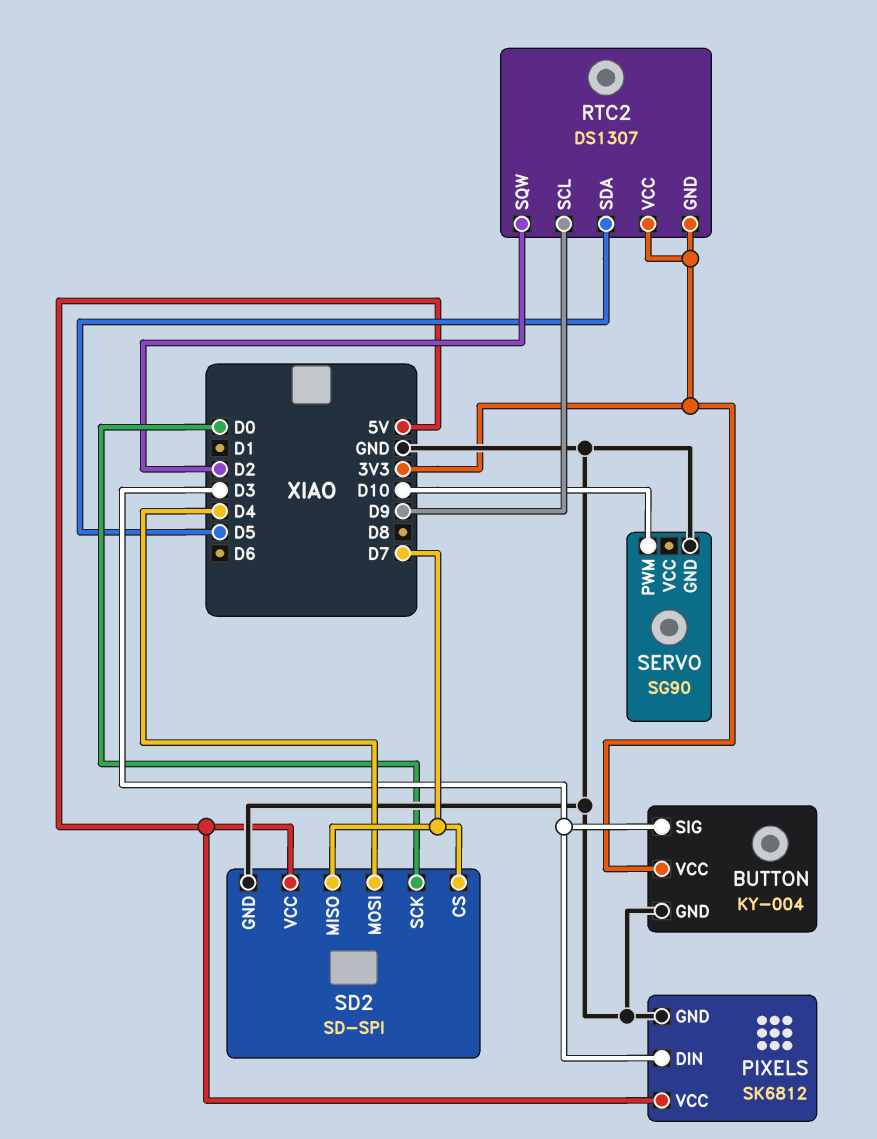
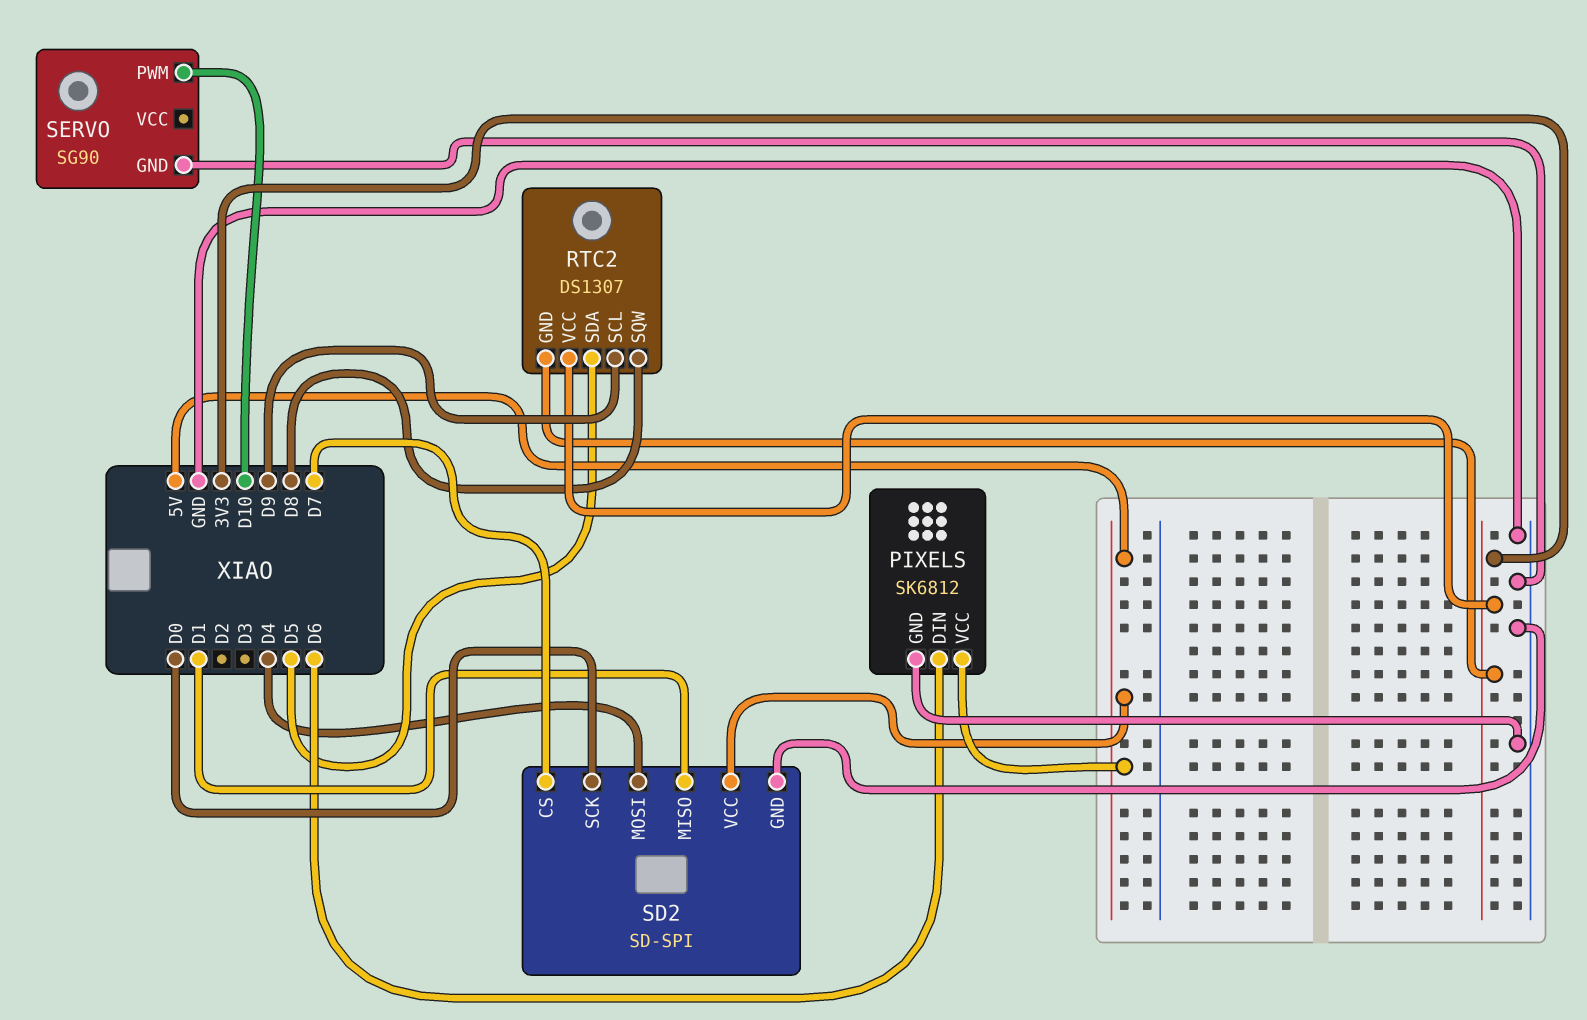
BUTTON: KY-004 -> none
BUTTON pin GND: GND -> none
BUTTON pin SIG: D3 -> none
BUTTON pin VCC: 3V3 -> none
PIXELS pin DIN: D3 -> D6
RTC2 pin SQW: D2 -> D8
SD2 pin MISO: D7 -> D1

